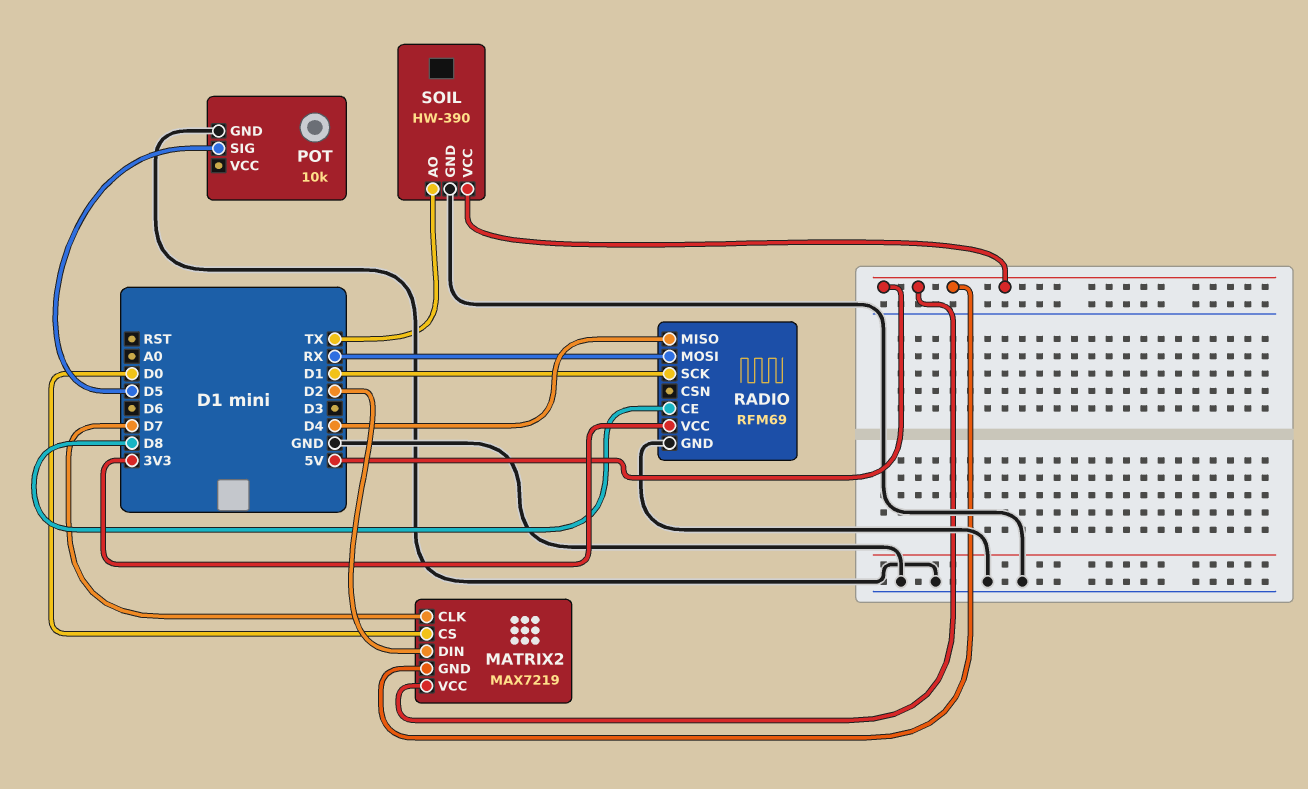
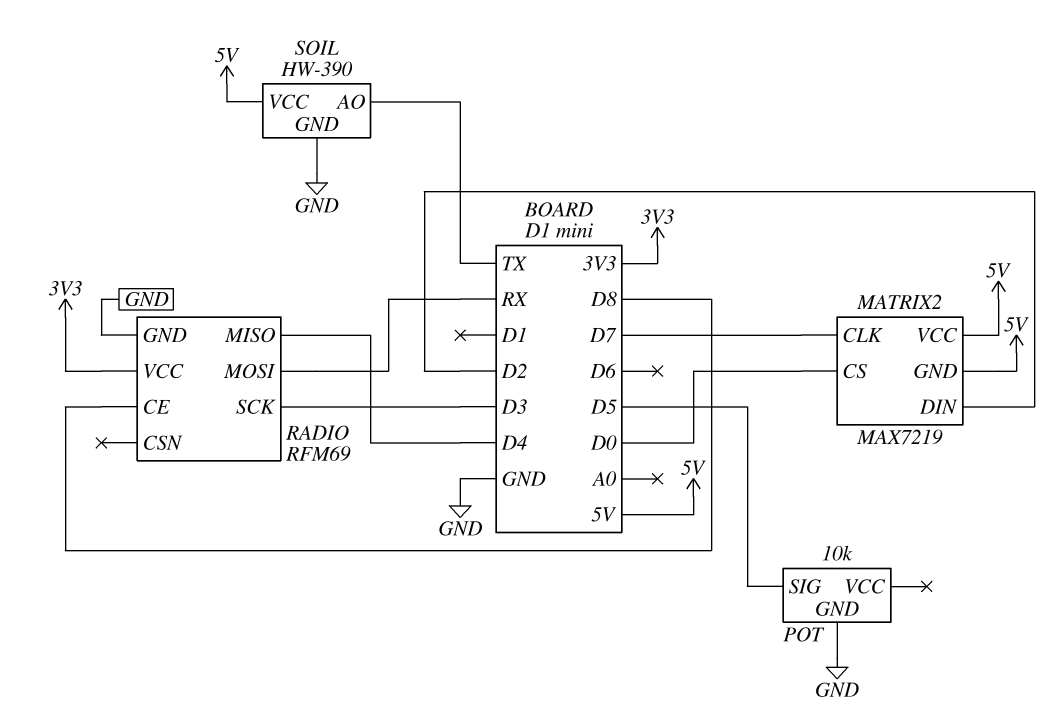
RADIO pin SCK: D1 -> D3

